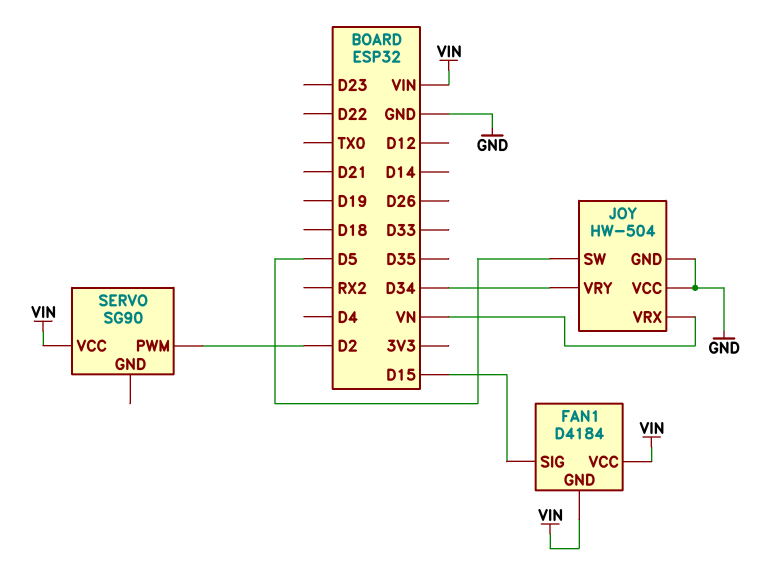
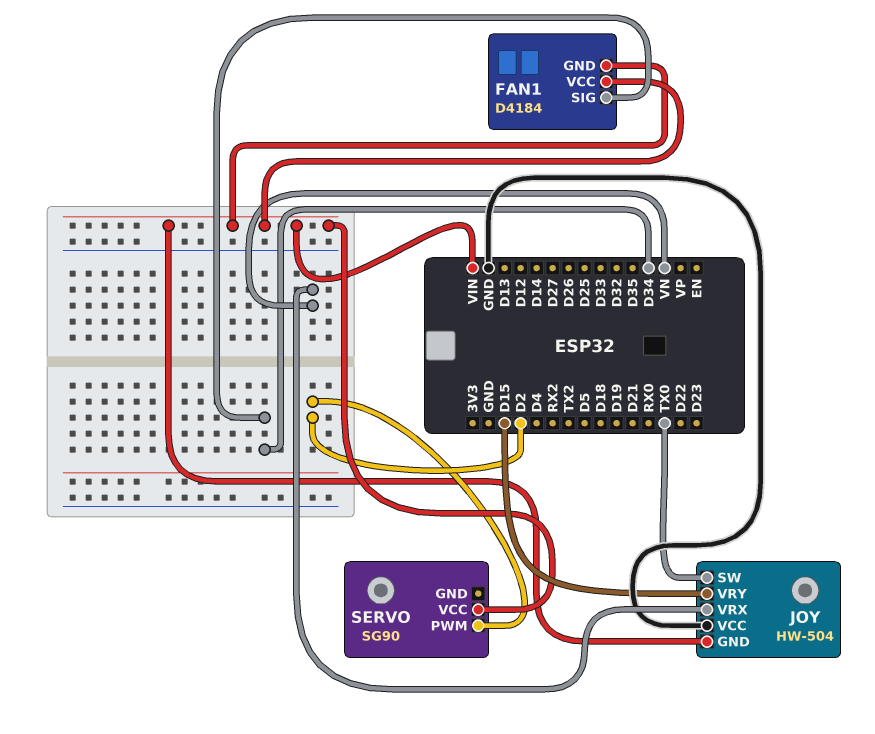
FAN1 pin SIG: D15 -> D34
JOY pin GND: GND -> VIN
JOY pin SW: D5 -> TX0
JOY pin VRY: D34 -> D15

